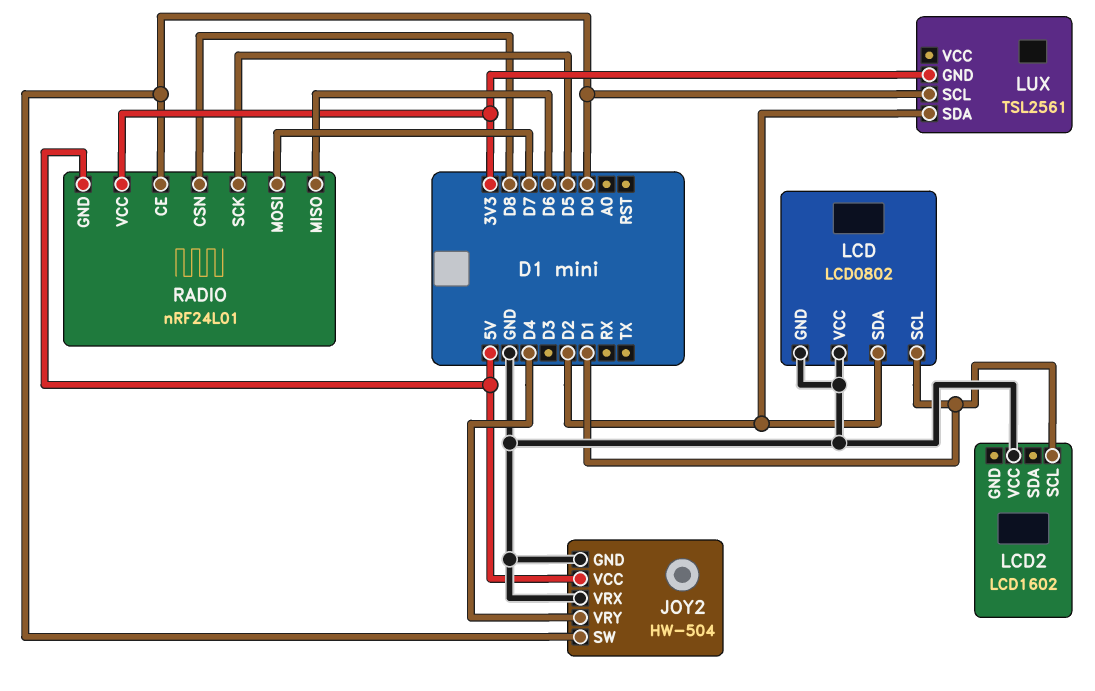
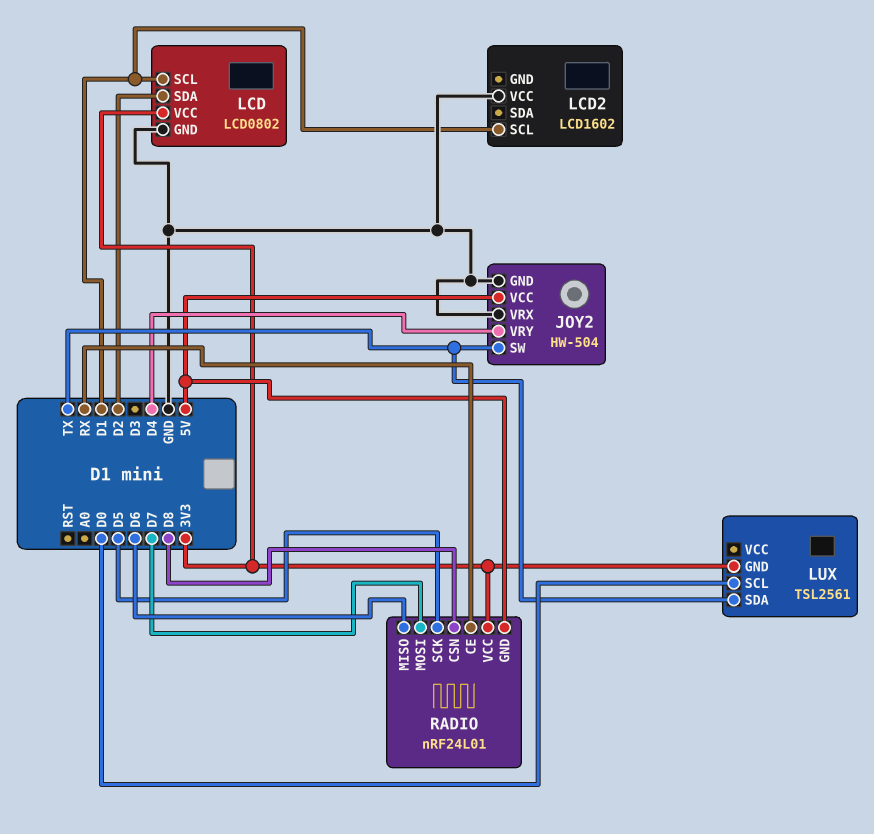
JOY2 pin SW: D0 -> TX
LCD pin VCC: GND -> 3V3
LUX pin SDA: D2 -> TX
RADIO pin CE: D0 -> RX

